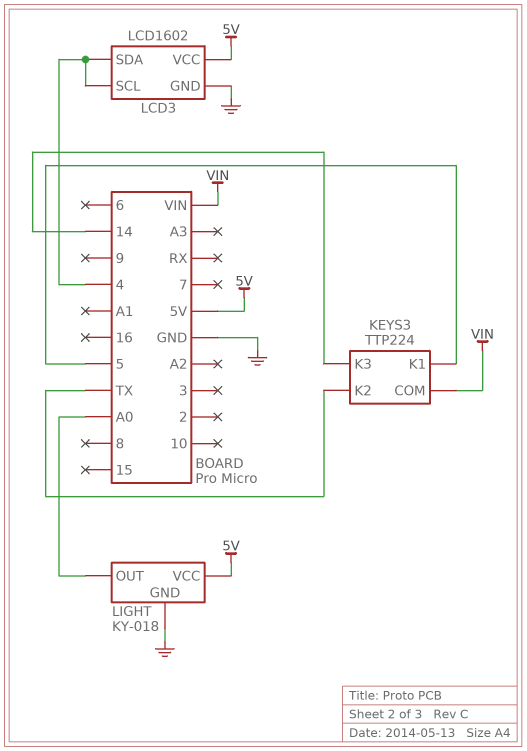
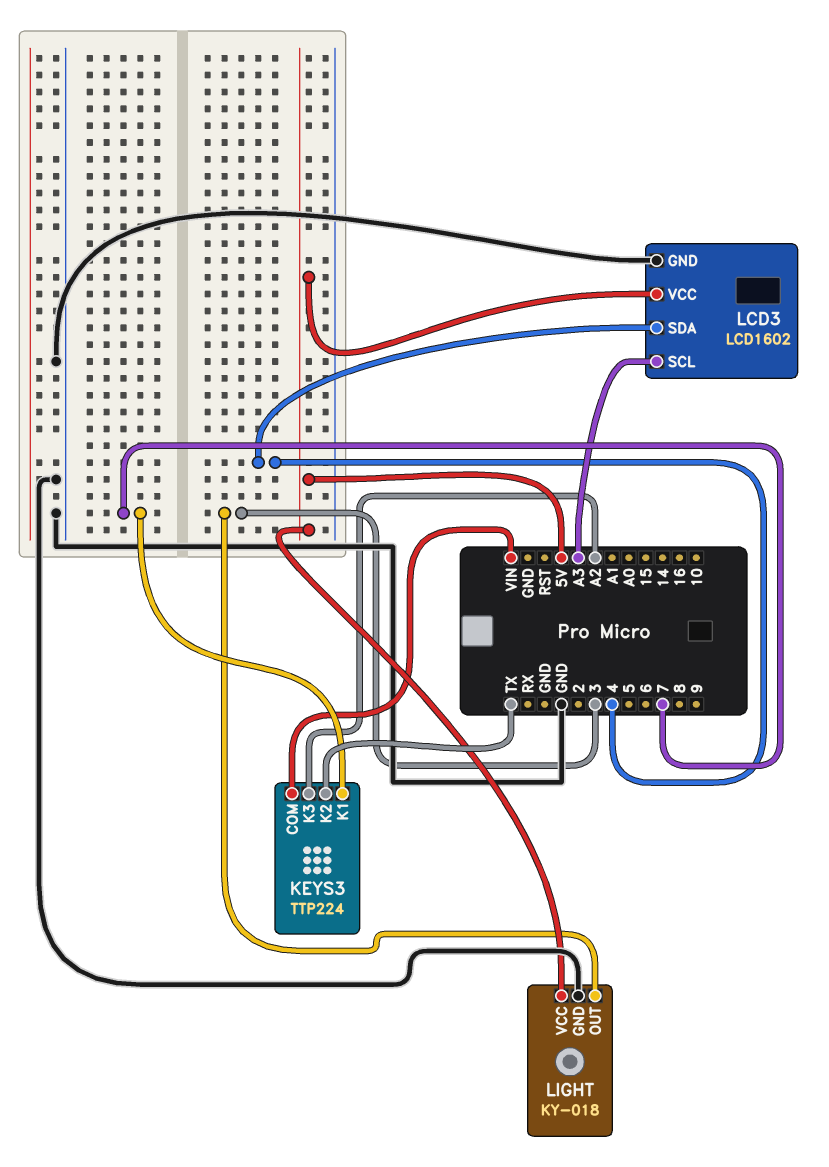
KEYS3 pin K1: 5 -> 7
KEYS3 pin K3: 14 -> A2
LCD3 pin SCL: 4 -> A3
LIGHT pin OUT: A0 -> 3

